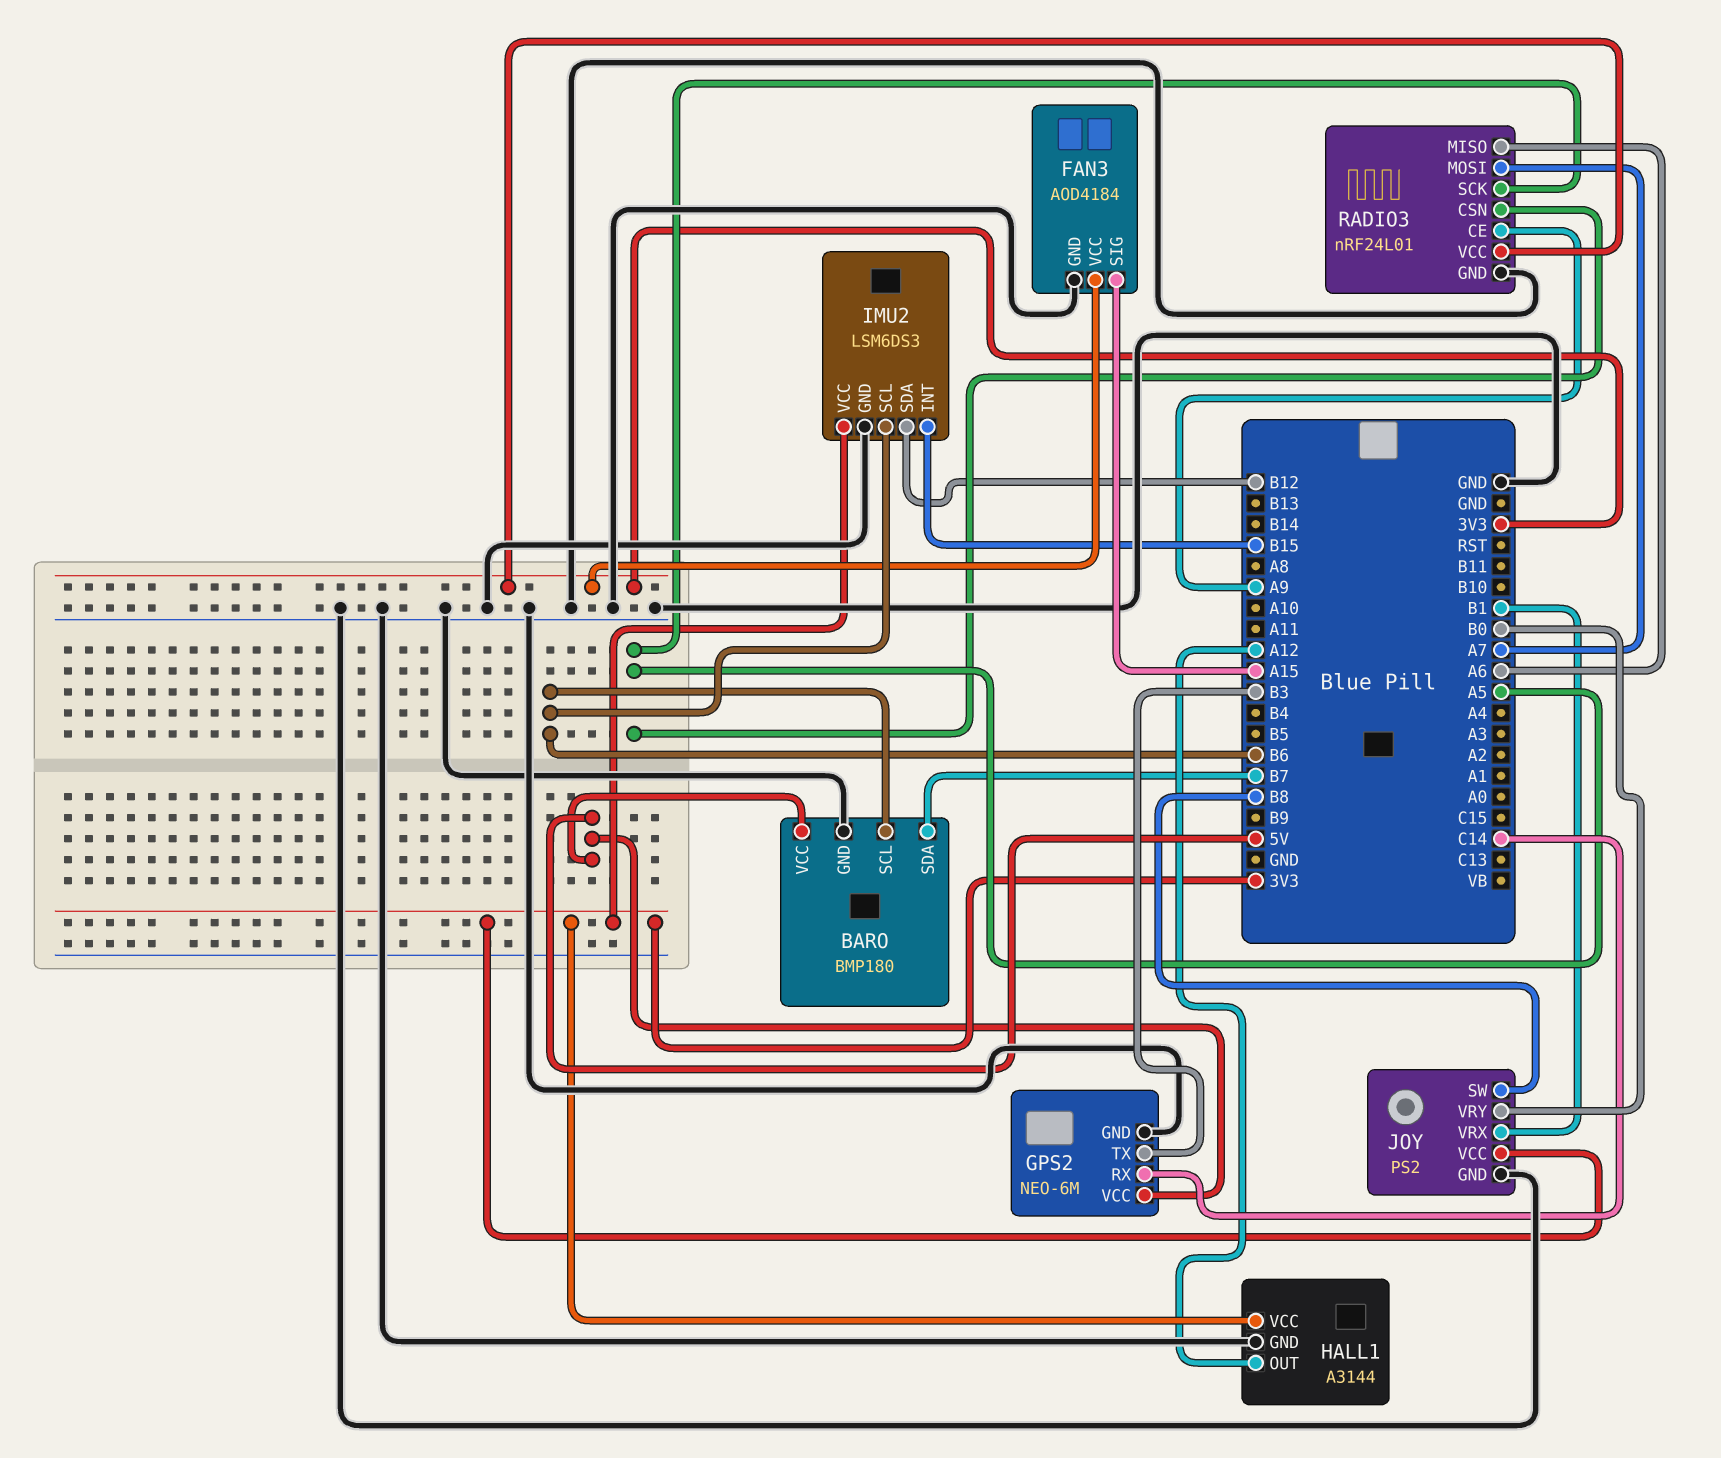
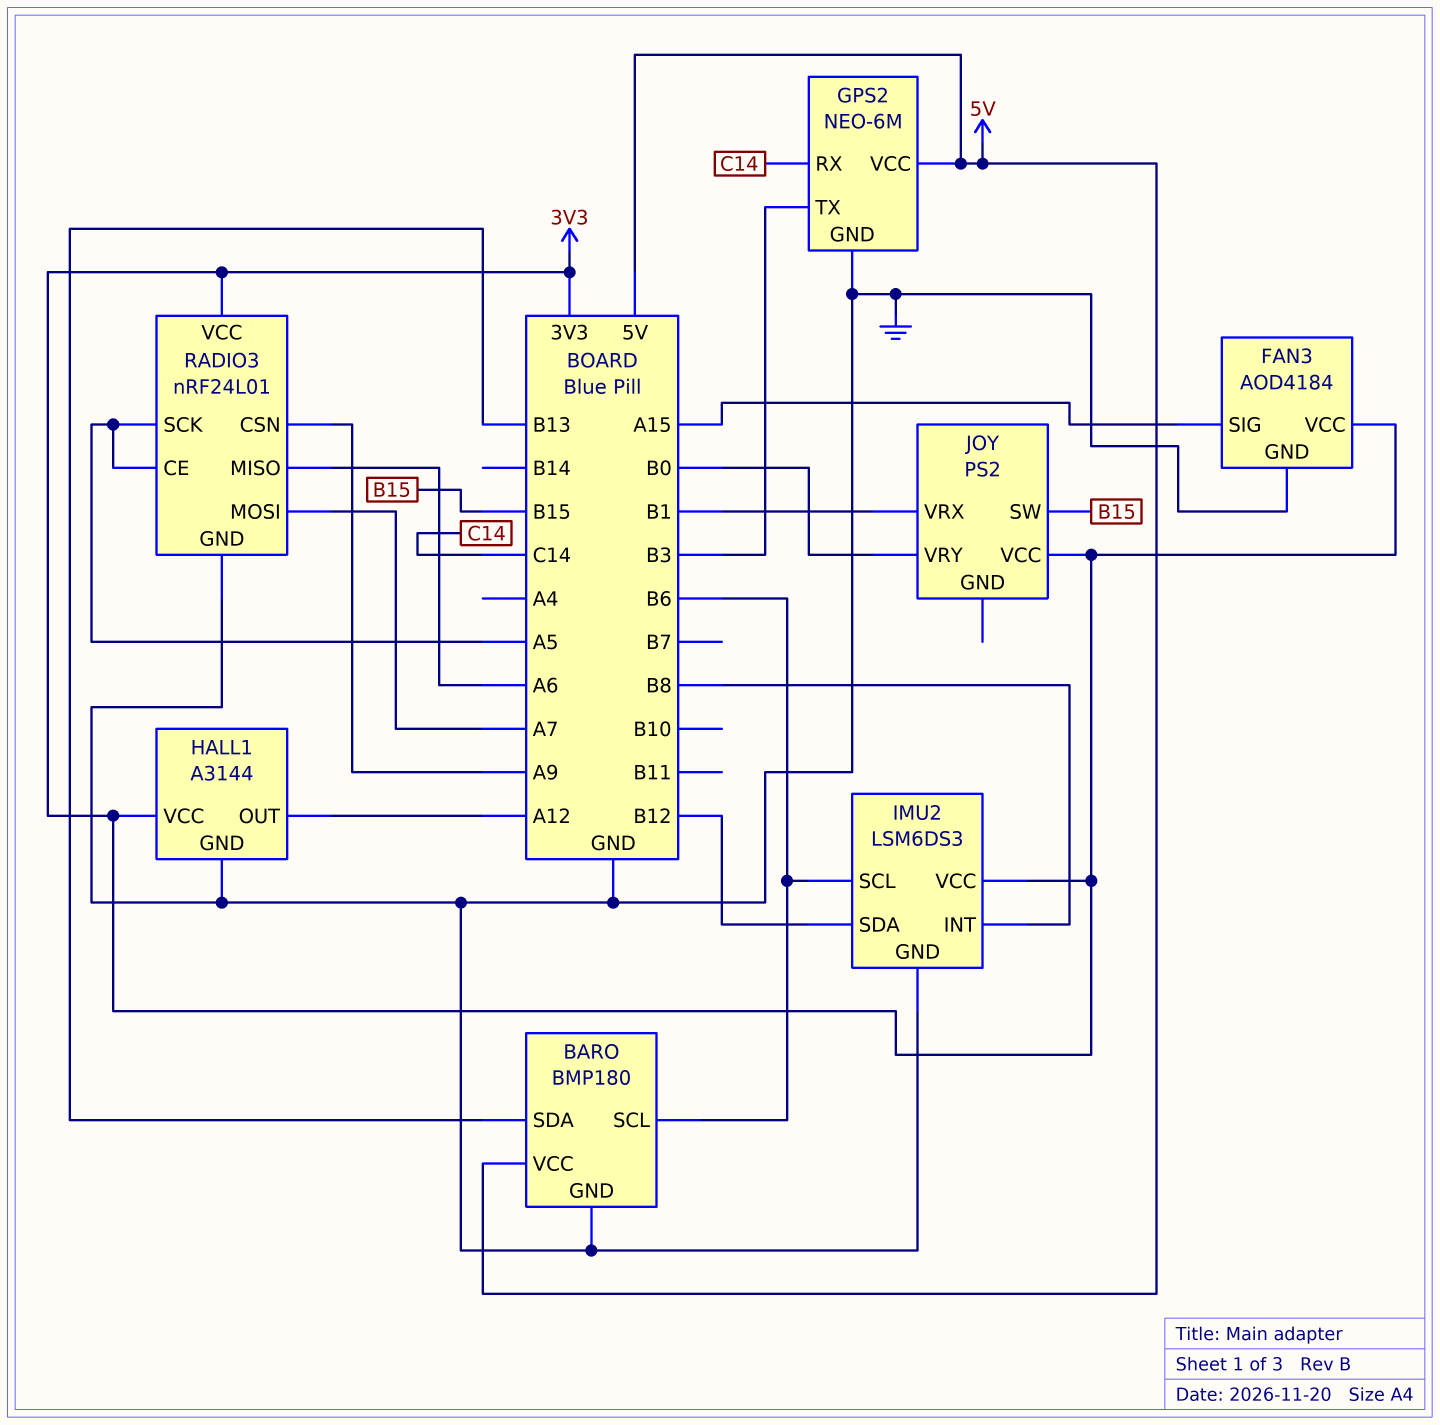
BARO pin SDA: B7 -> B13
IMU2 pin INT: B15 -> B8
JOY pin GND: GND -> none
JOY pin SW: B8 -> B15
RADIO3 pin CE: A9 -> A5
RADIO3 pin CSN: A5 -> A9

